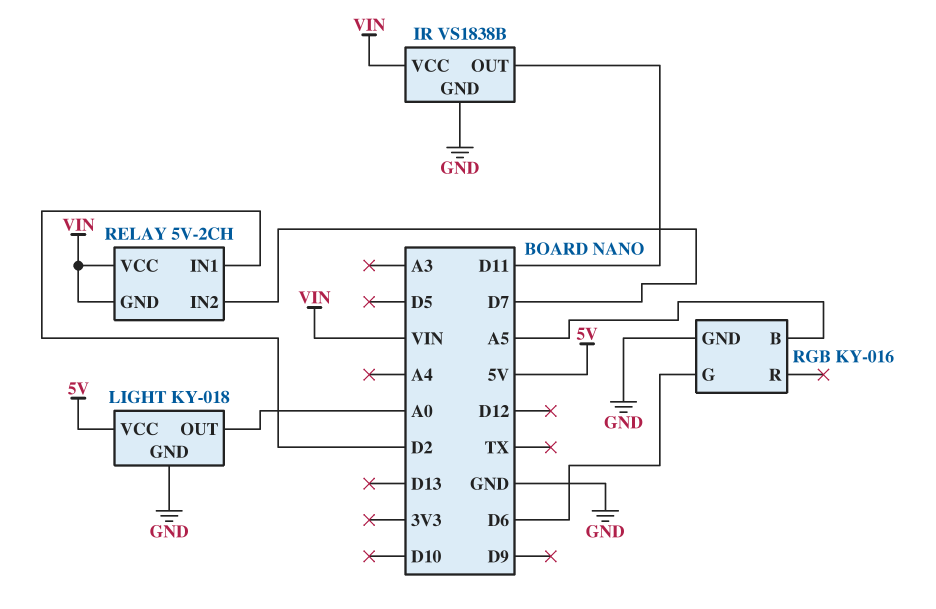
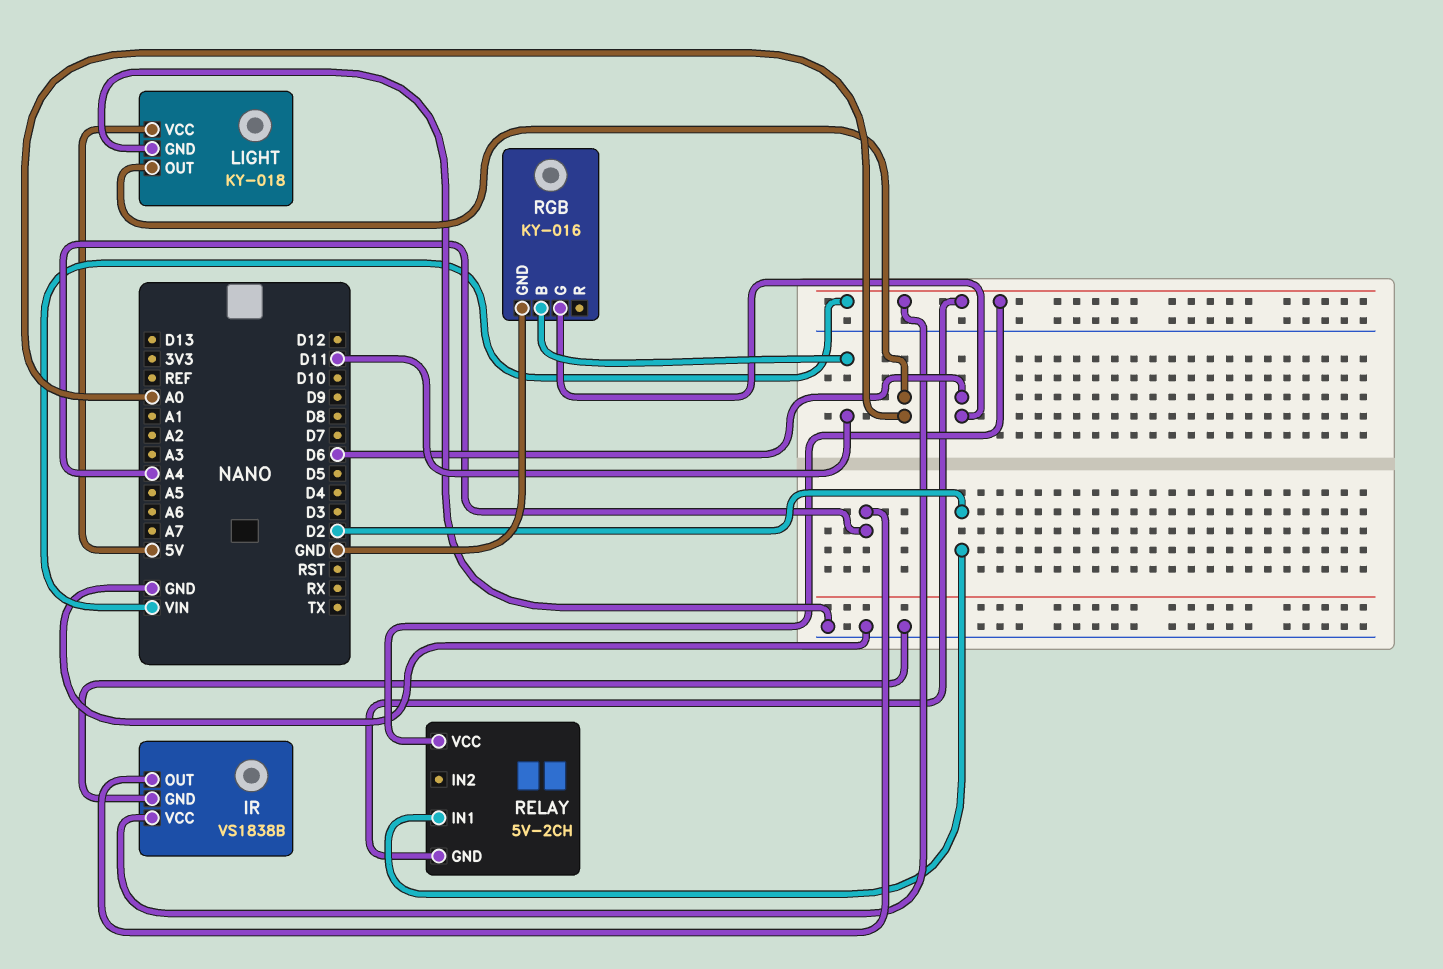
IR pin OUT: D11 -> A4
RELAY pin IN2: D7 -> none
RGB pin B: A5 -> D11

